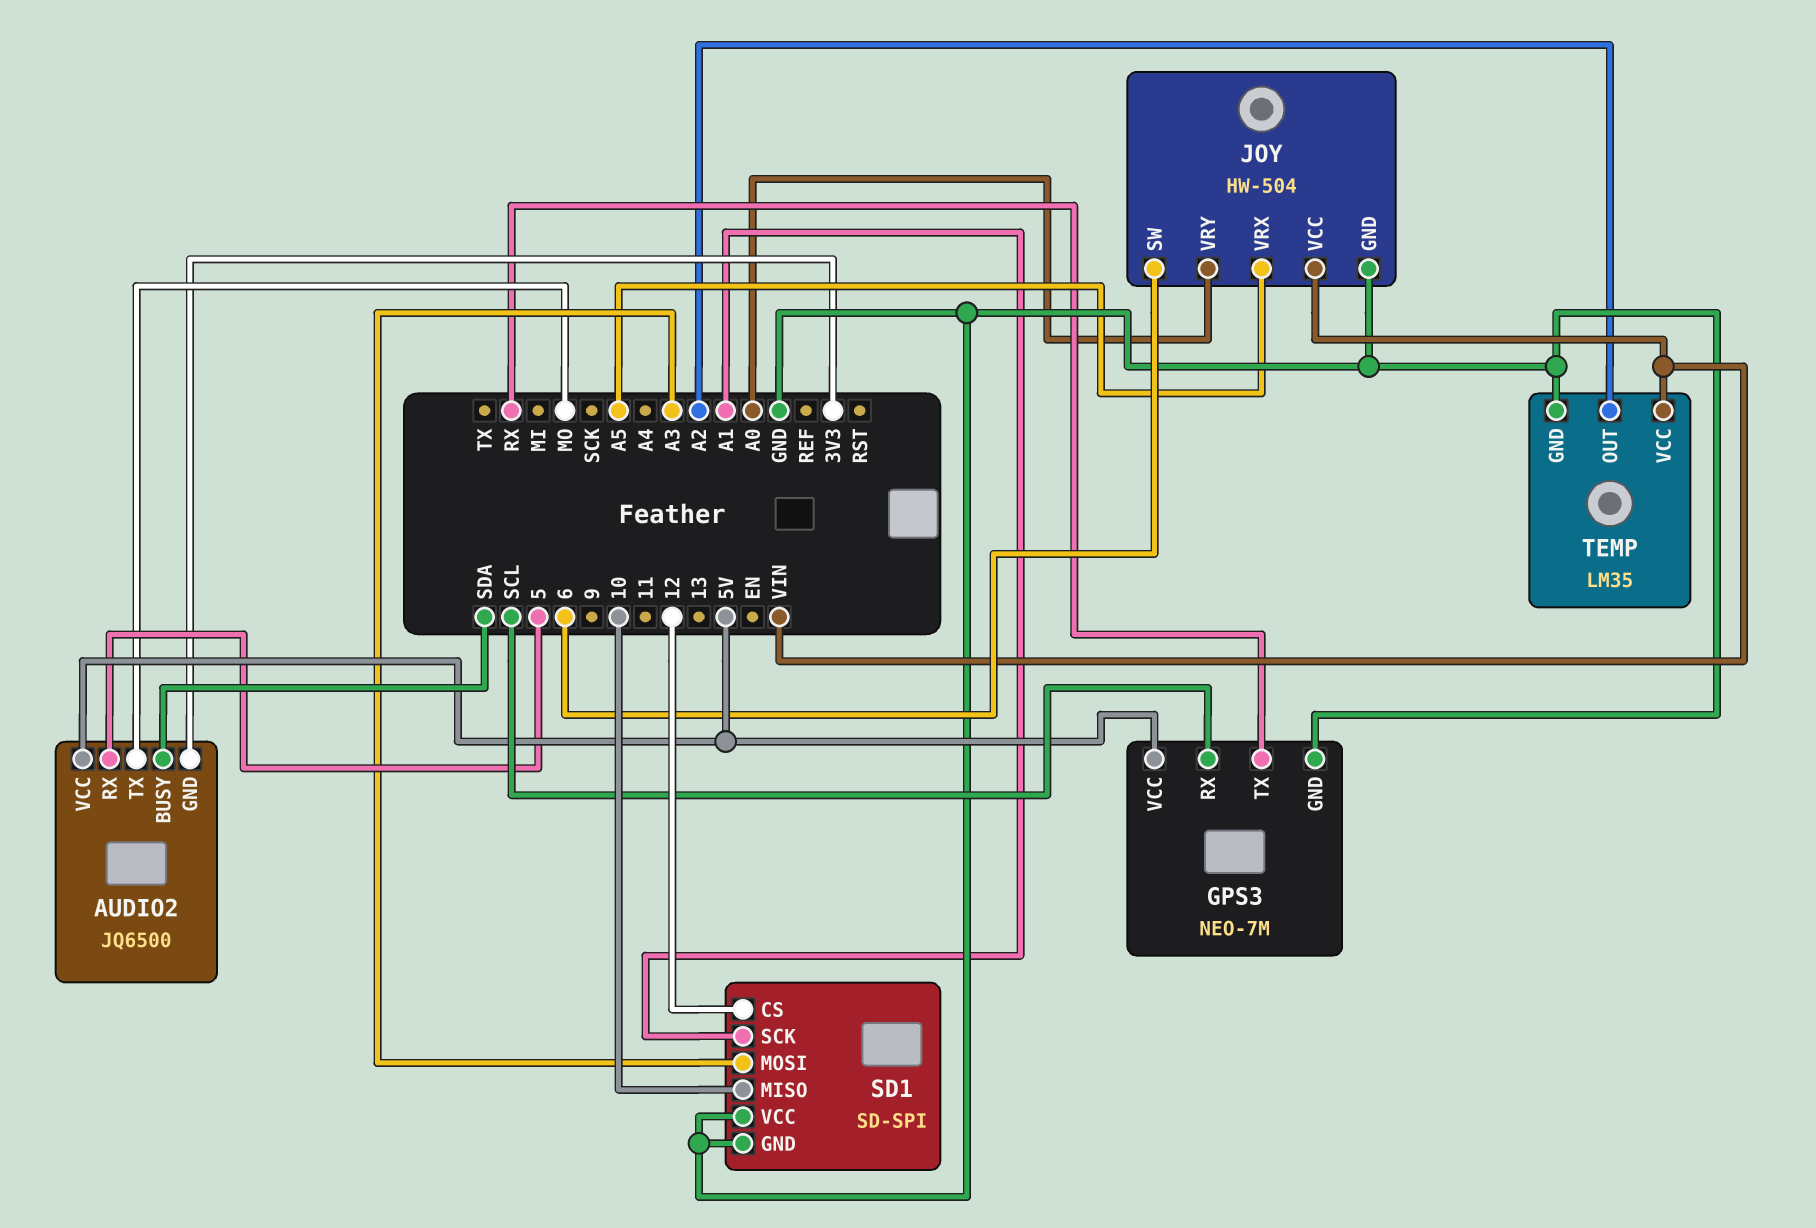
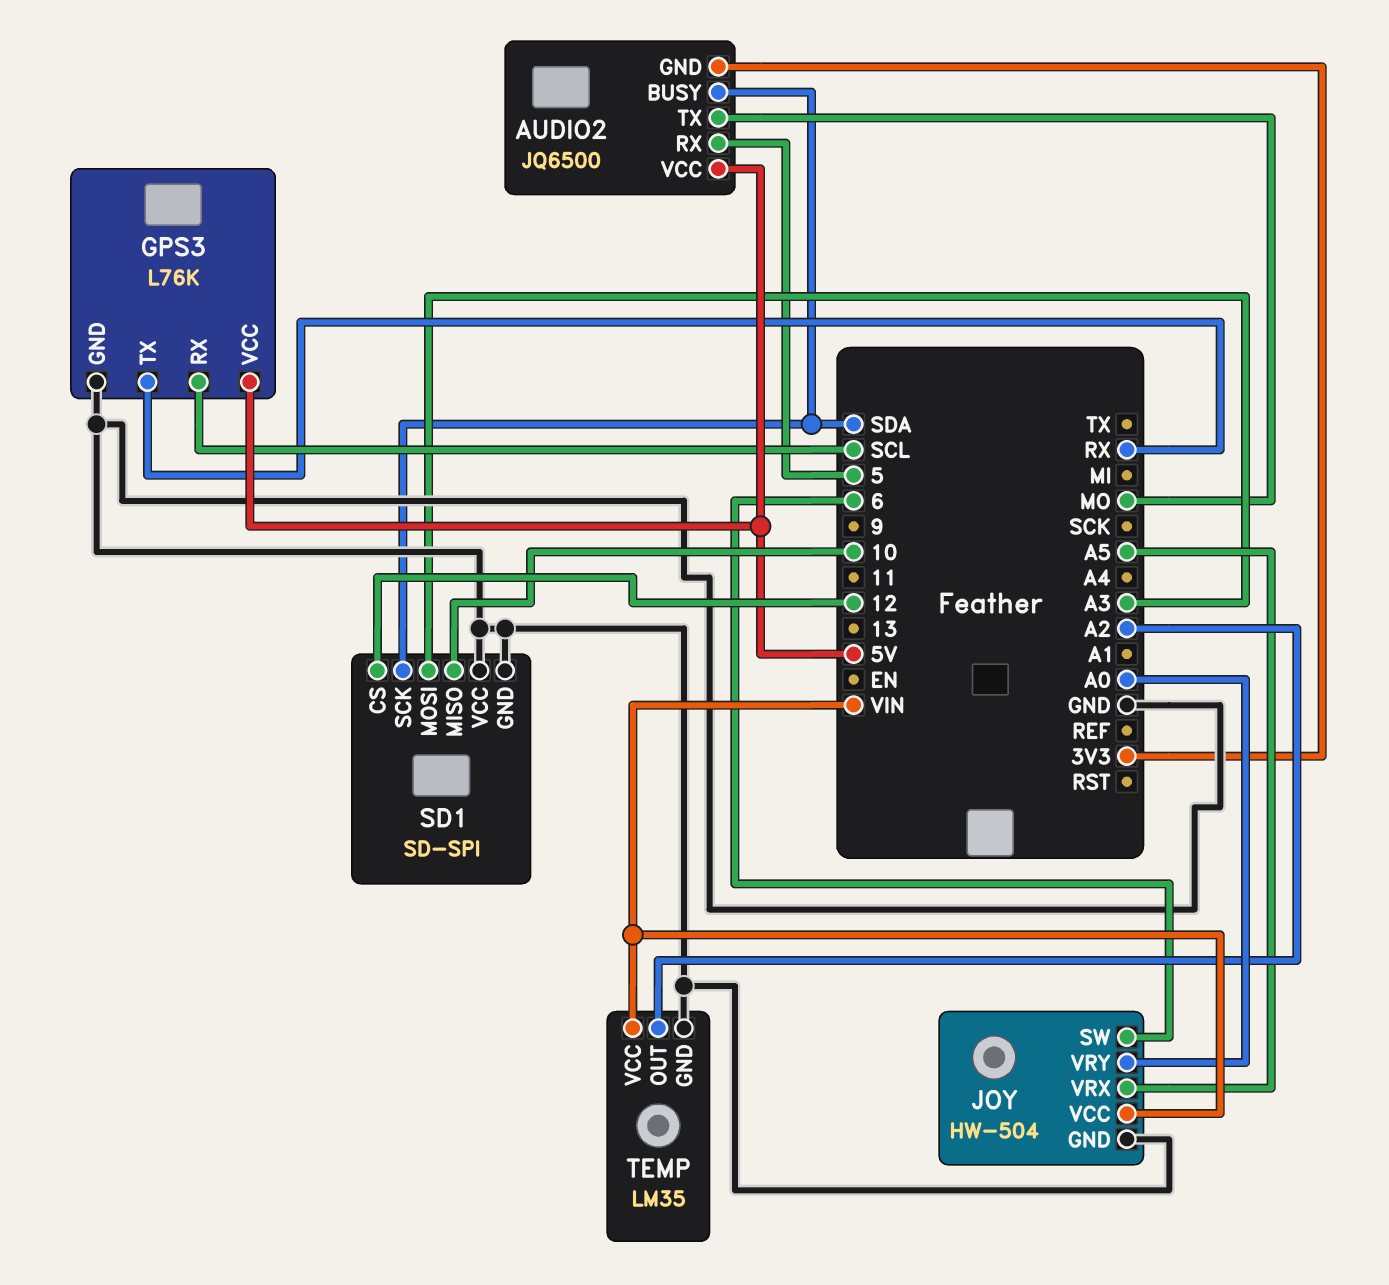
GPS3: NEO-7M -> L76K
SD1 pin SCK: A1 -> SDA

